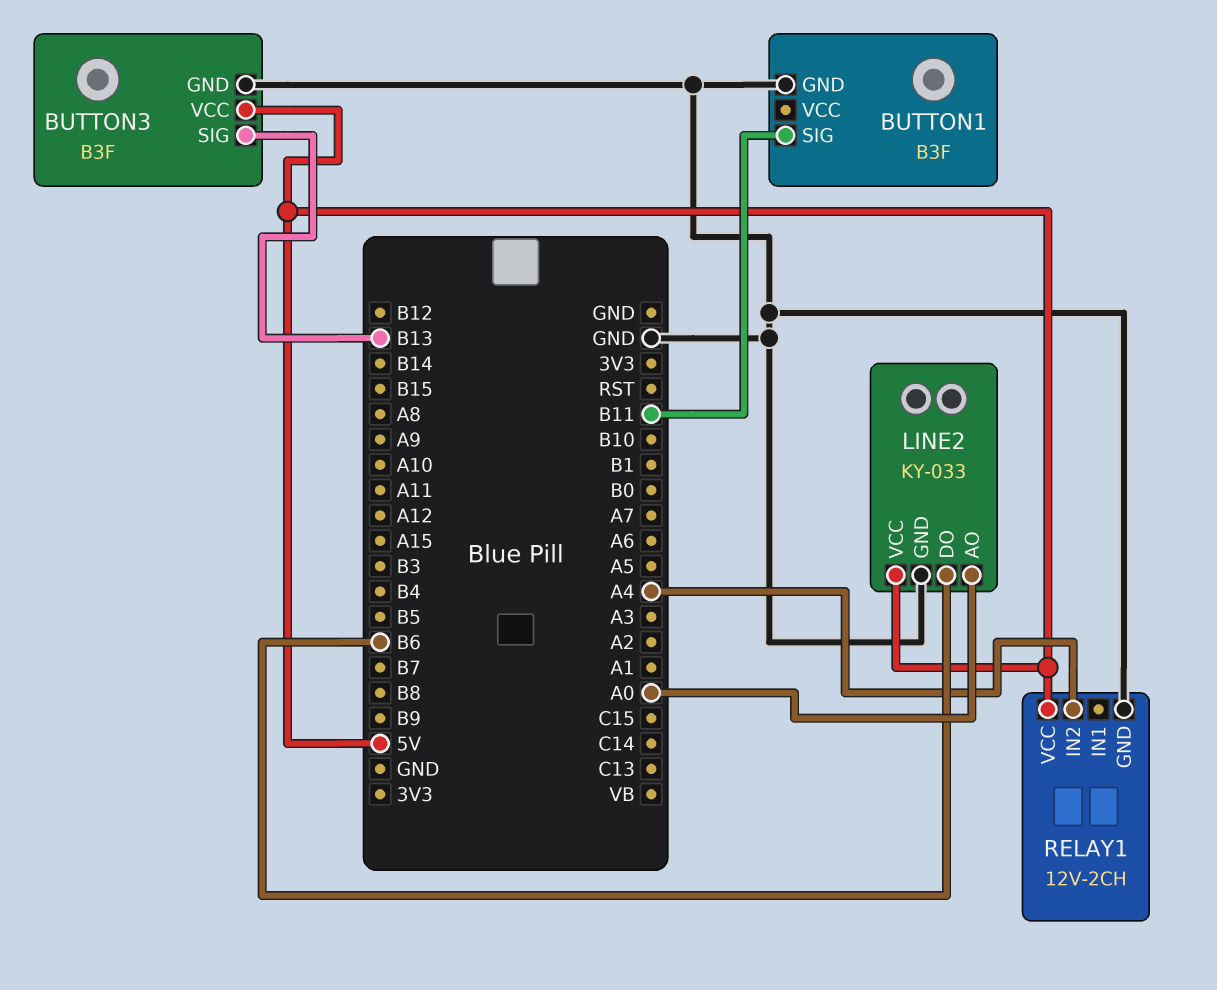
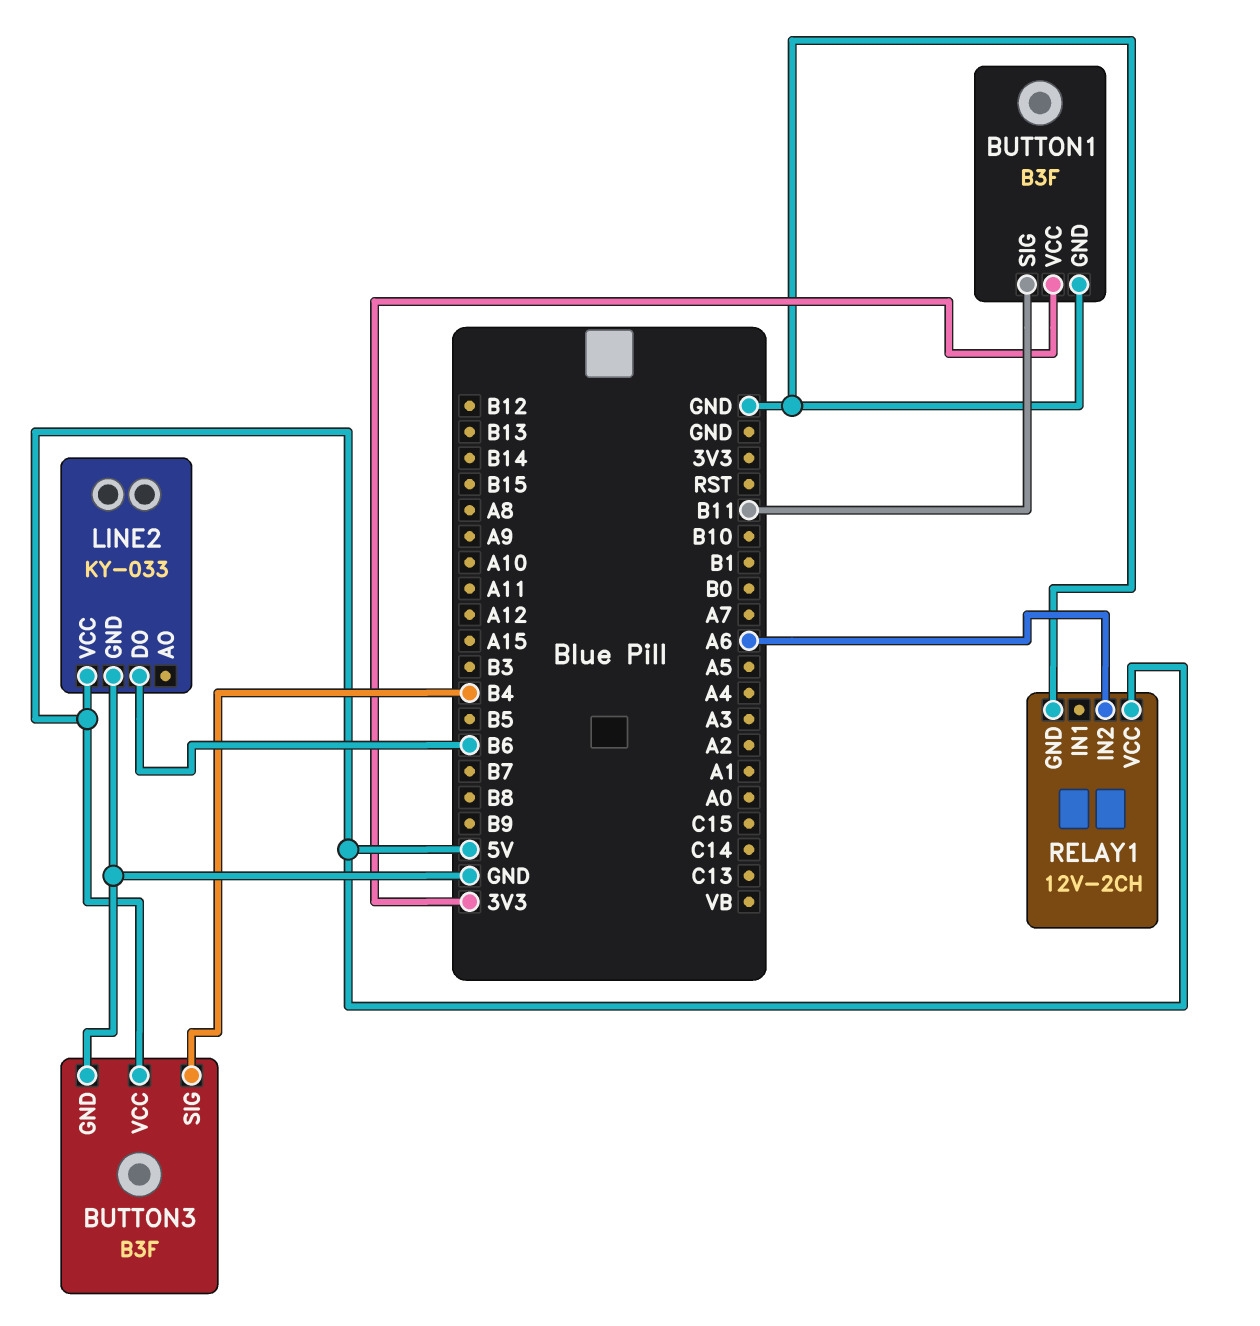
BUTTON1 pin VCC: none -> 3V3
BUTTON3 pin SIG: B13 -> B4
LINE2 pin AO: A0 -> none
RELAY1 pin IN2: A4 -> A6

